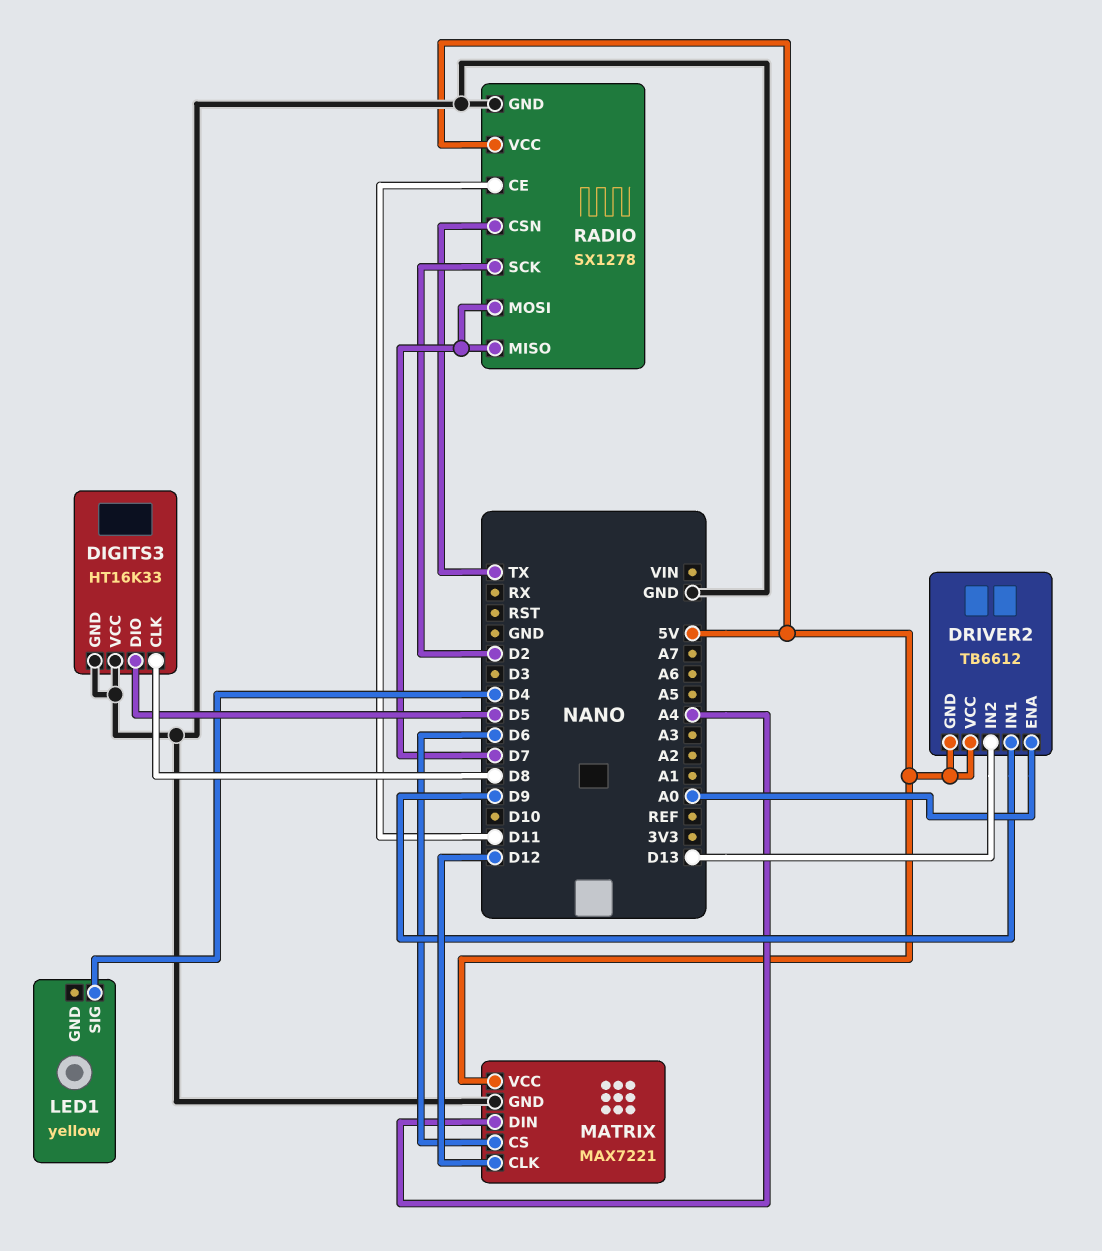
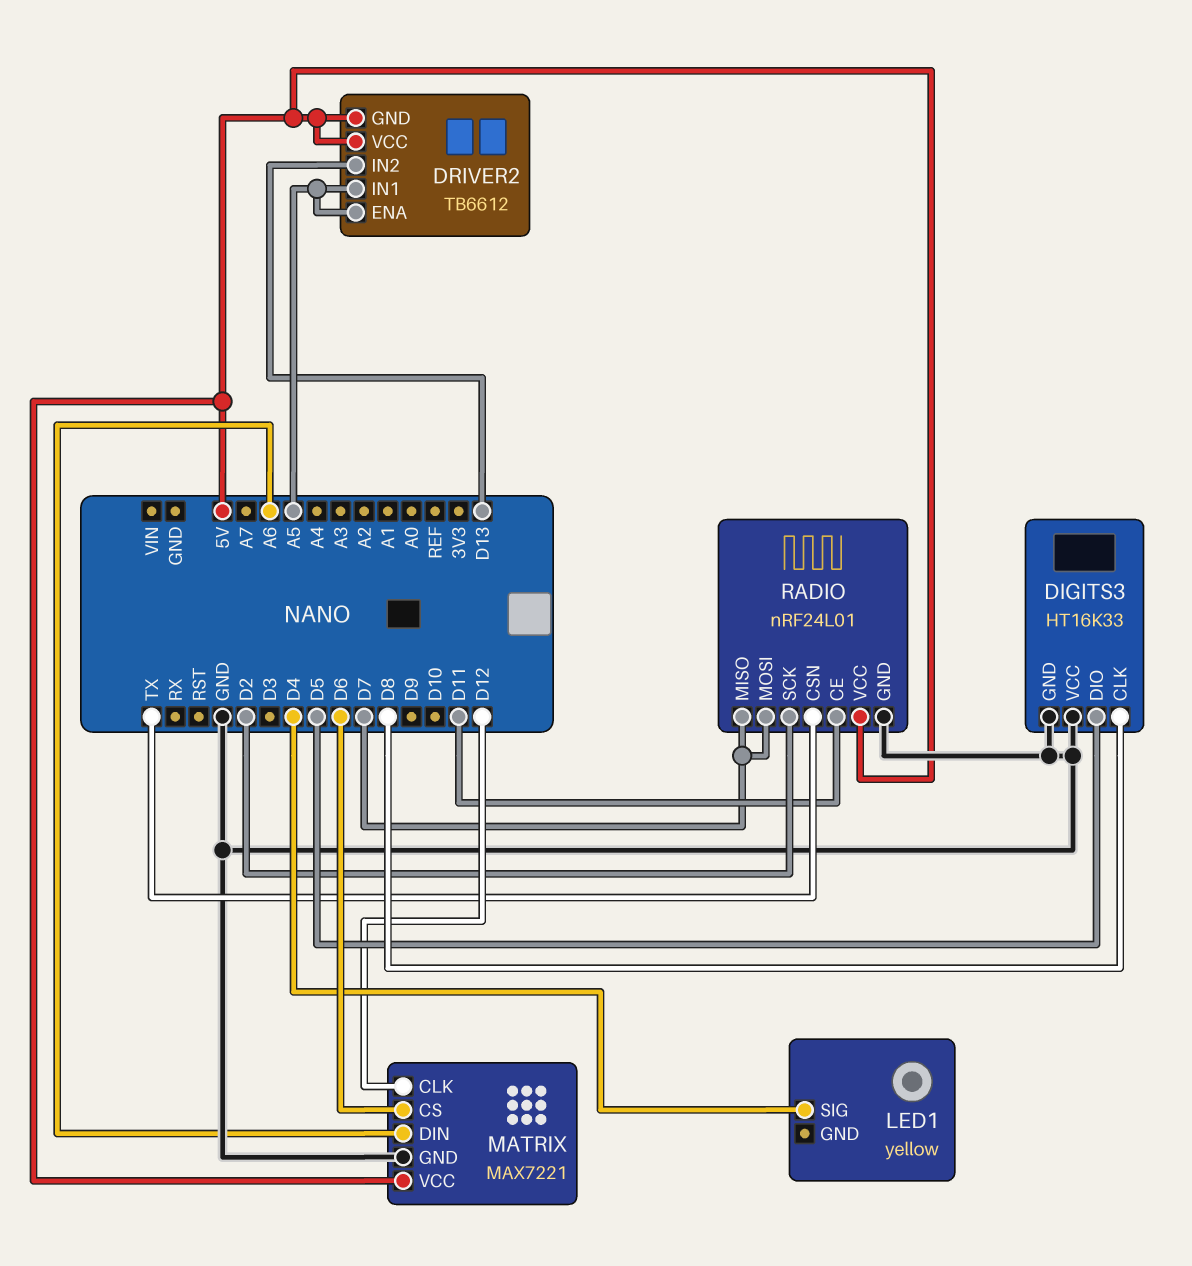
DRIVER2 pin ENA: A0 -> A5
DRIVER2 pin IN1: D9 -> A5
MATRIX pin DIN: A4 -> A6
RADIO: SX1278 -> nRF24L01

